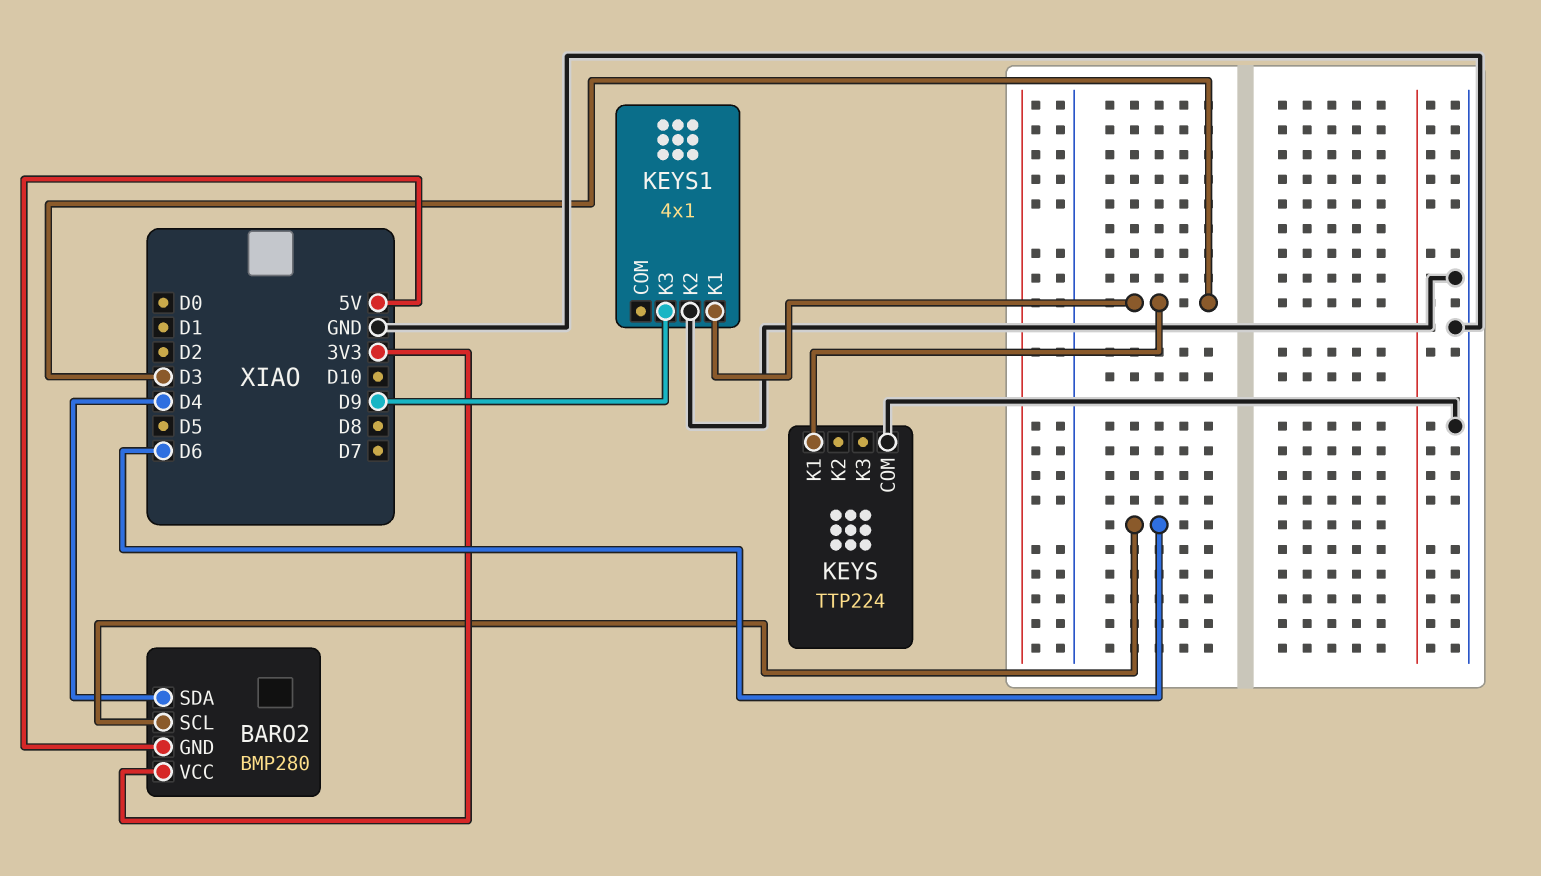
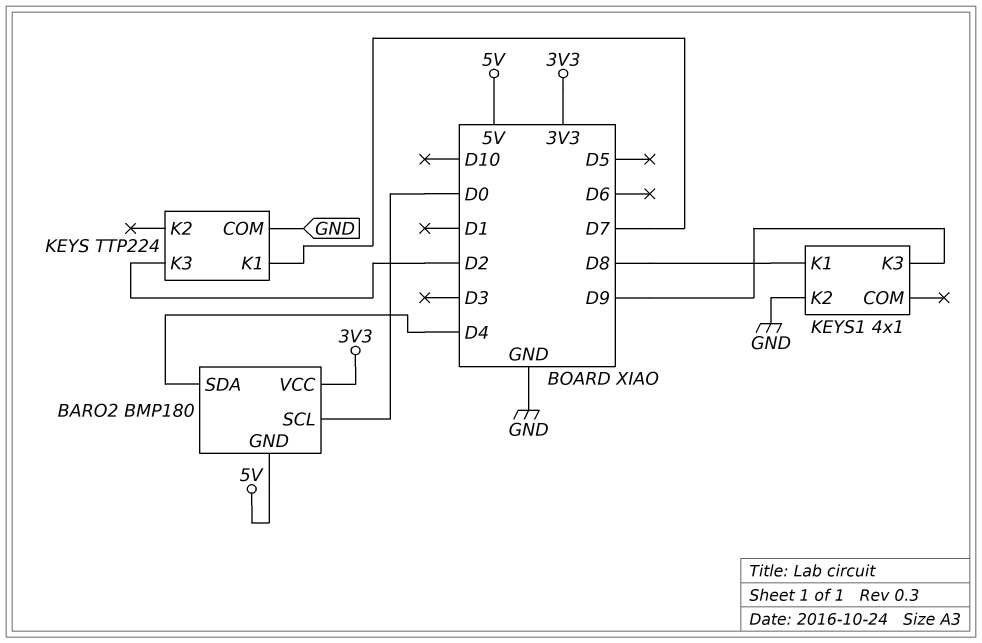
BARO2: BMP280 -> BMP180
BARO2 pin SCL: D6 -> D0
KEYS pin K1: D3 -> D7
KEYS pin K3: none -> D2
KEYS1 pin K1: D3 -> D8

